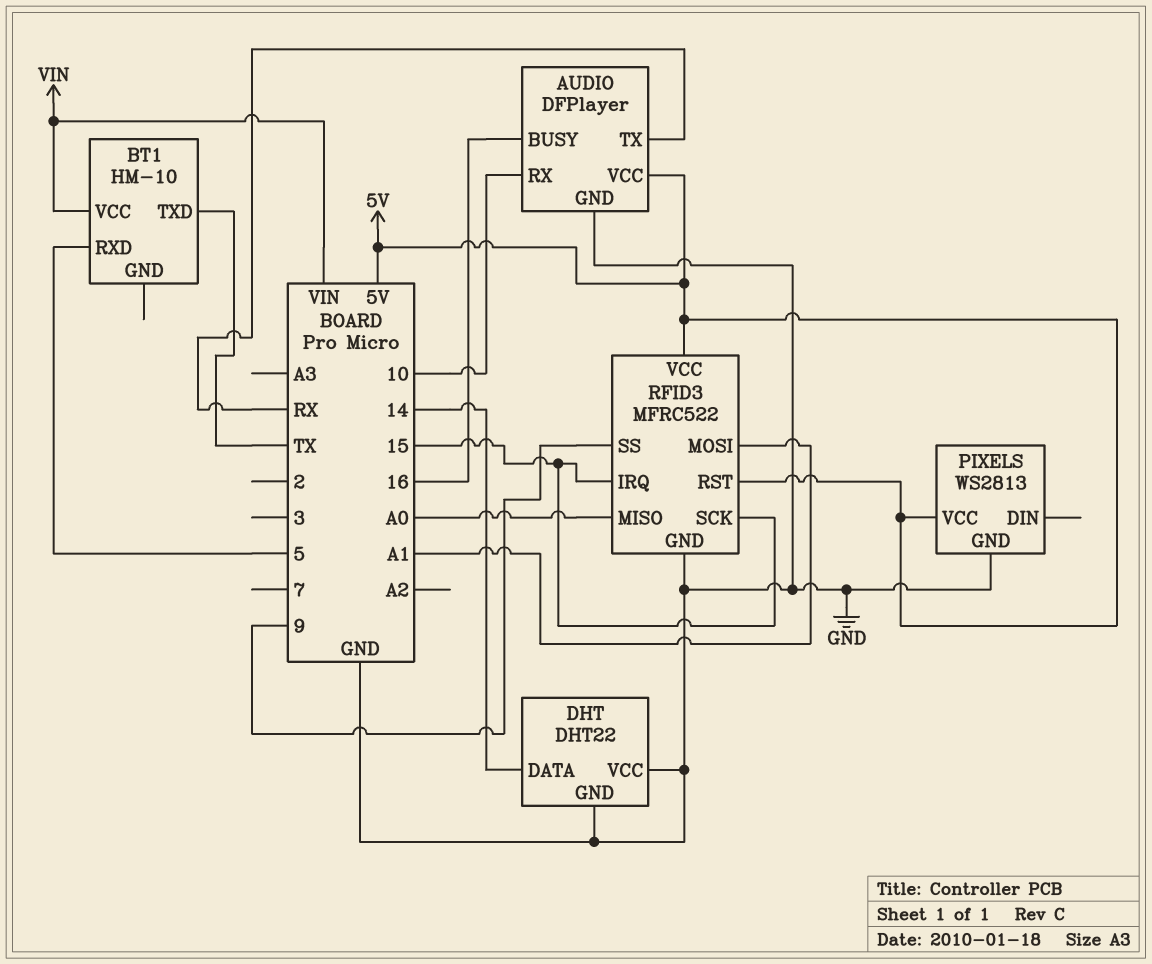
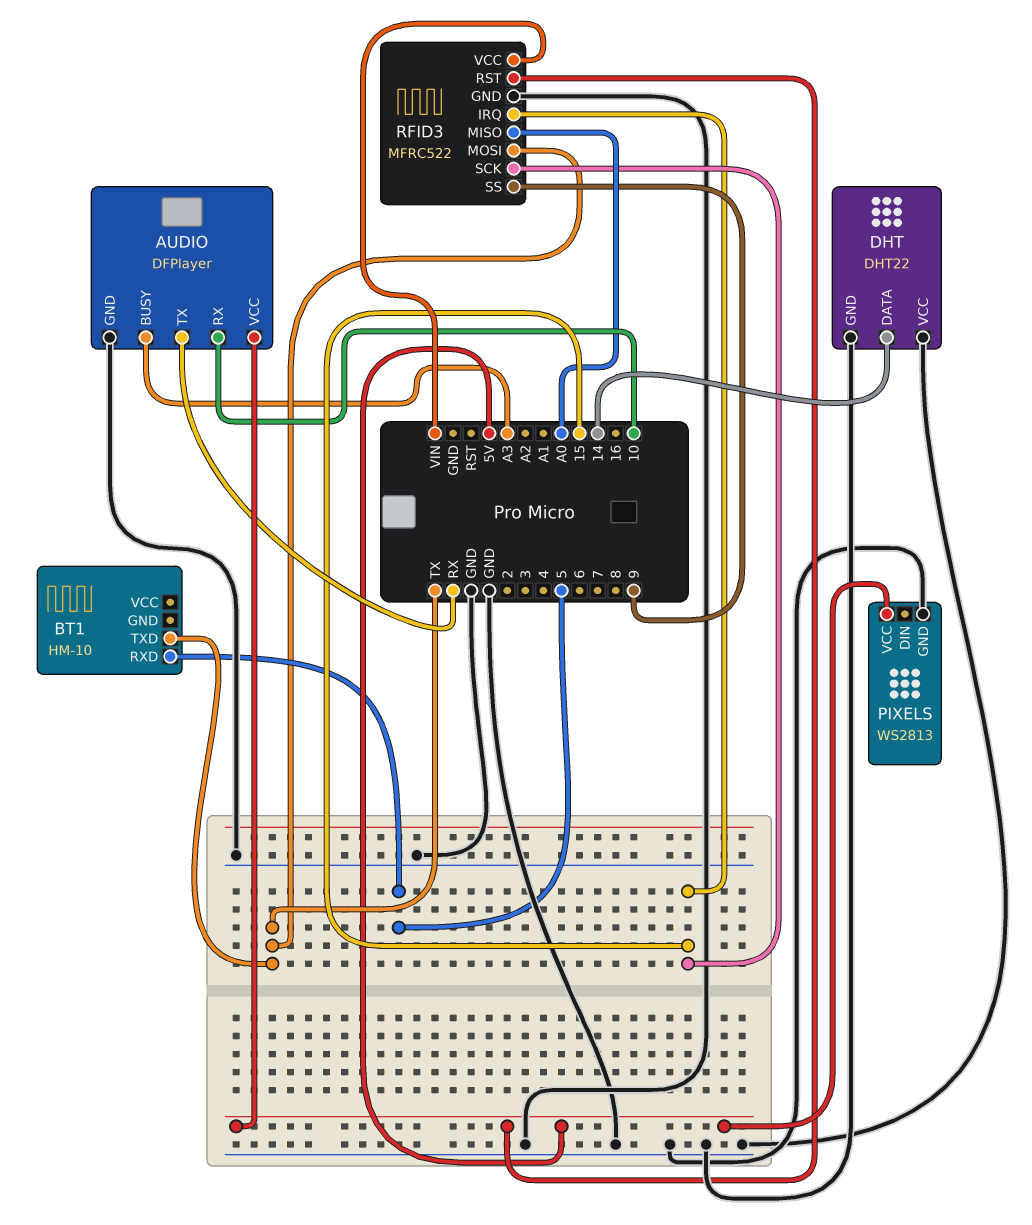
AUDIO pin BUSY: 16 -> A3
BT1 pin VCC: VIN -> none
RFID3 pin MOSI: A1 -> TX
RFID3 pin VCC: 5V -> VIN

